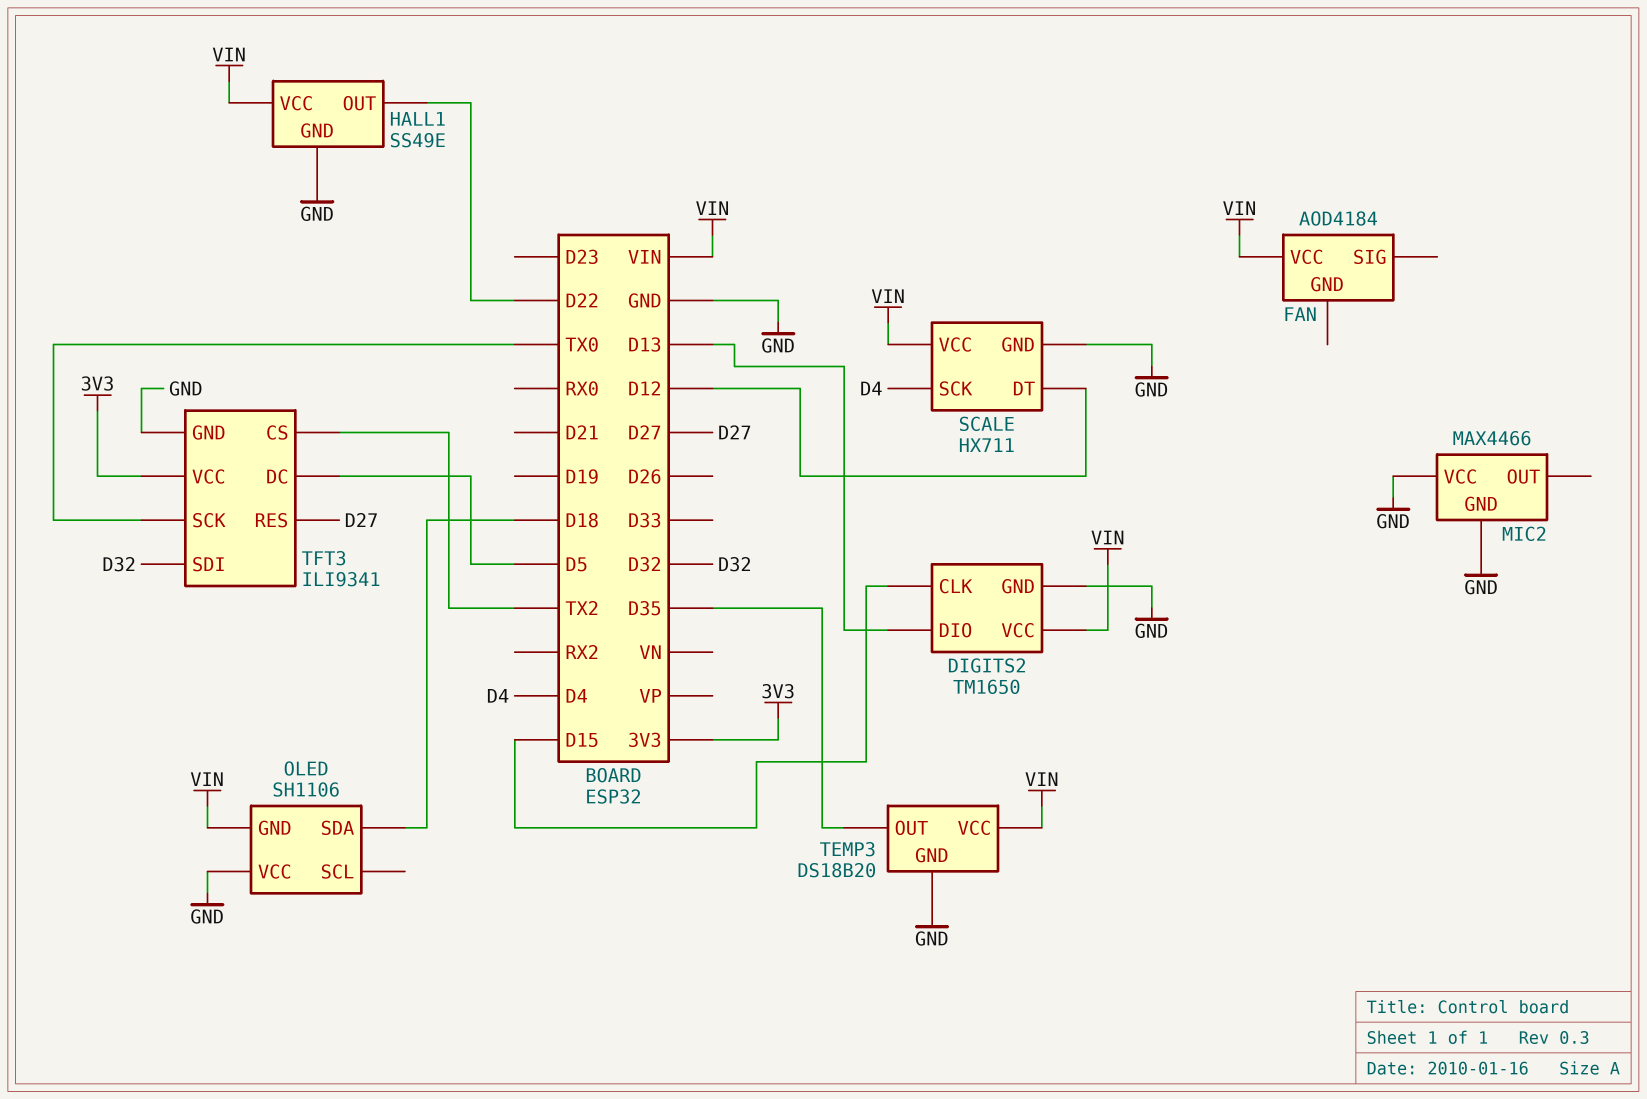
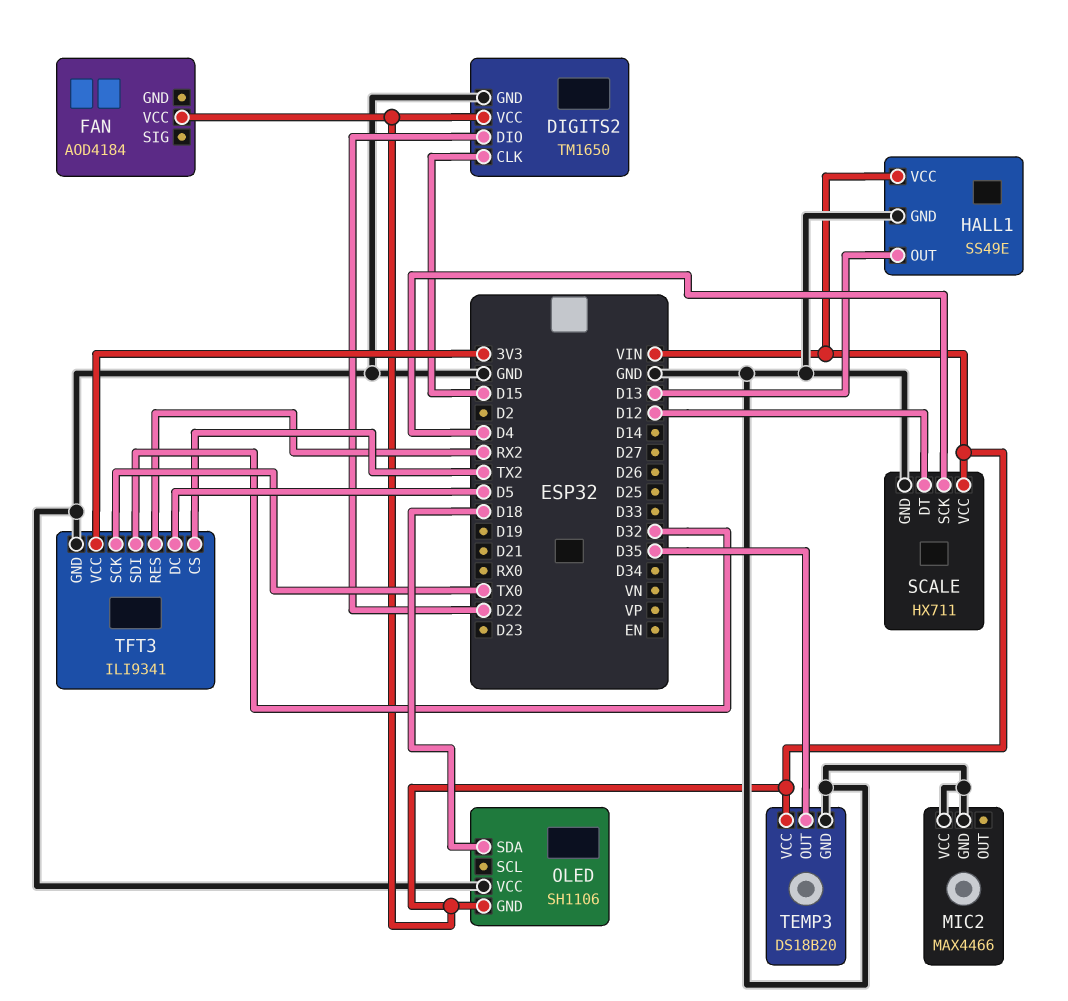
DIGITS2 pin DIO: D13 -> D22
HALL1 pin OUT: D22 -> D13
TFT3 pin RES: D27 -> RX2

